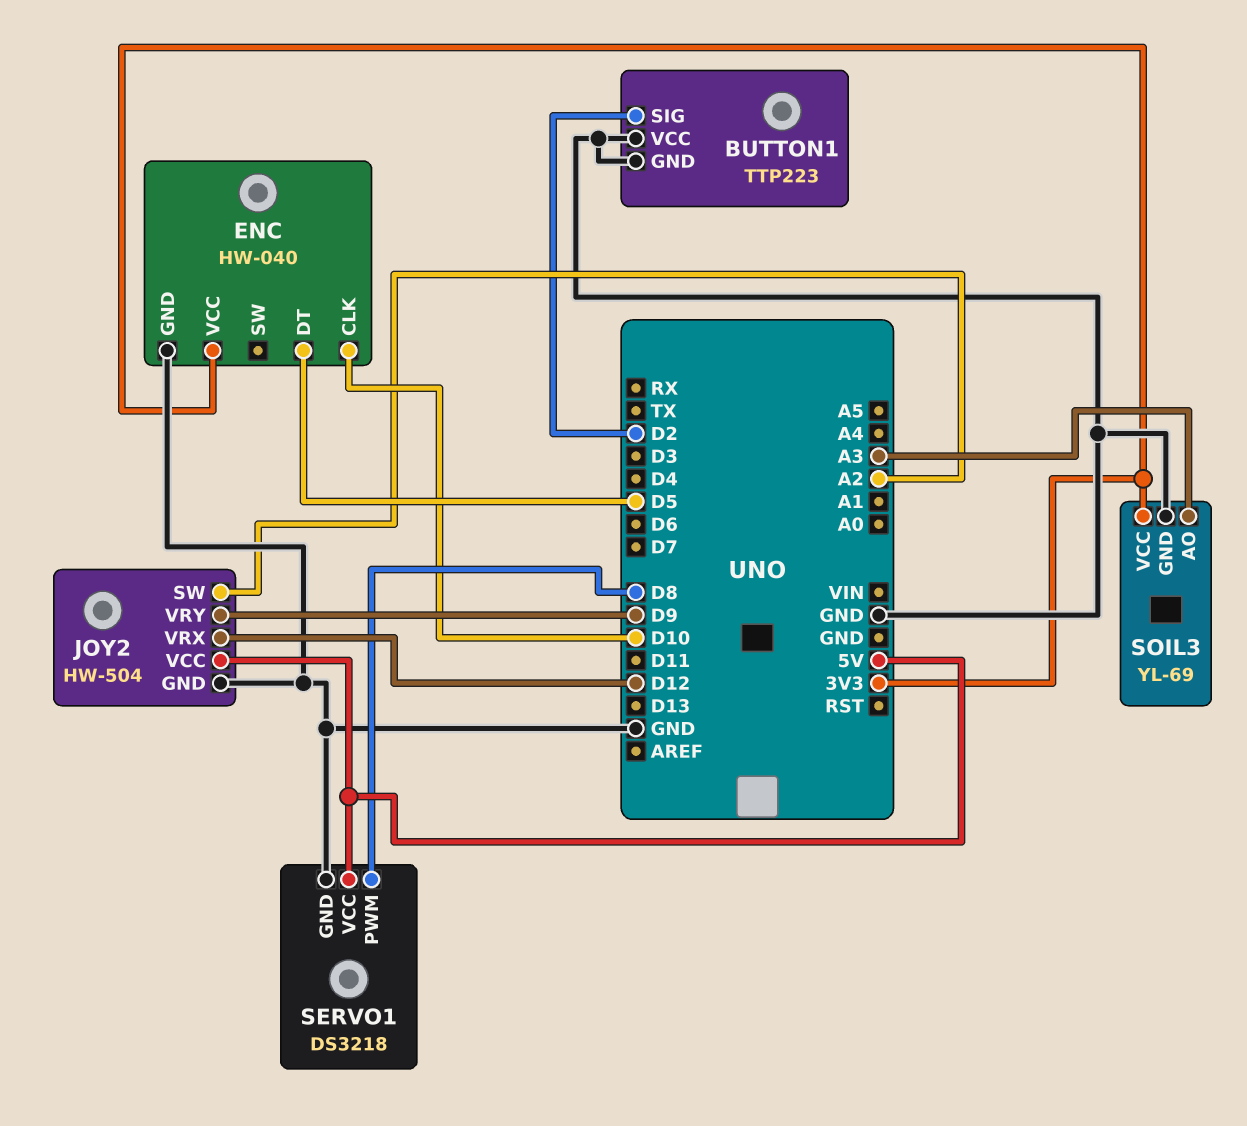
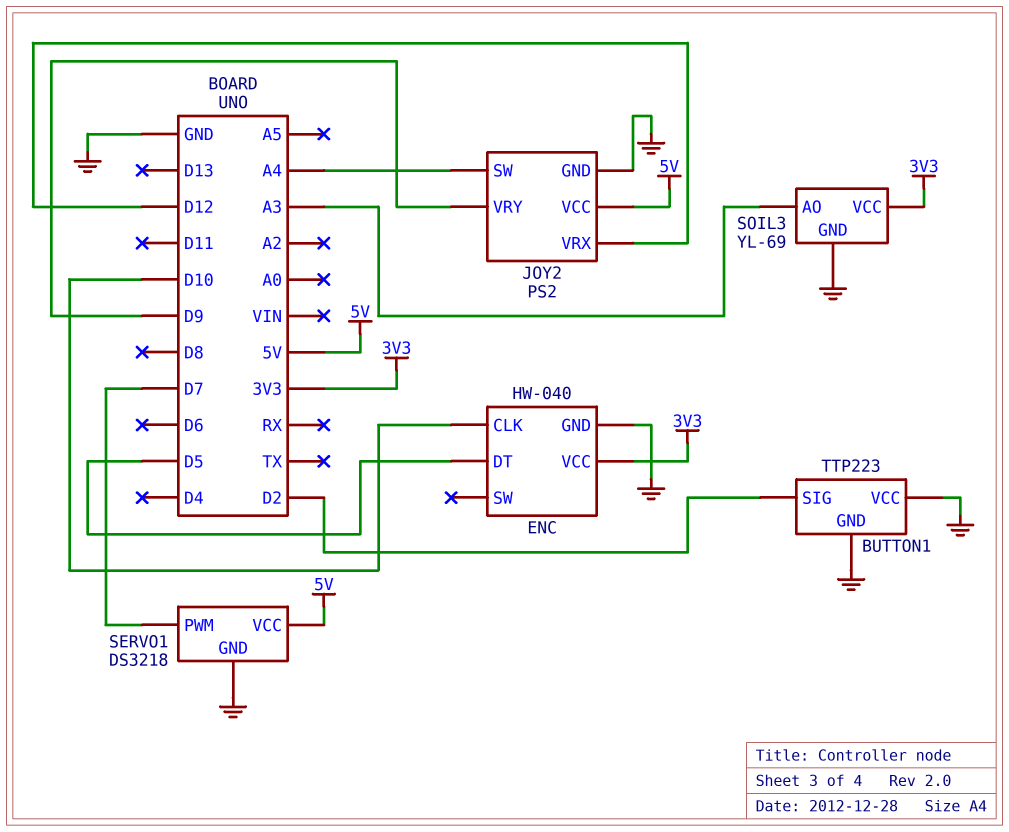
JOY2: HW-504 -> PS2
JOY2 pin SW: A2 -> A4
SERVO1 pin PWM: D8 -> D7

